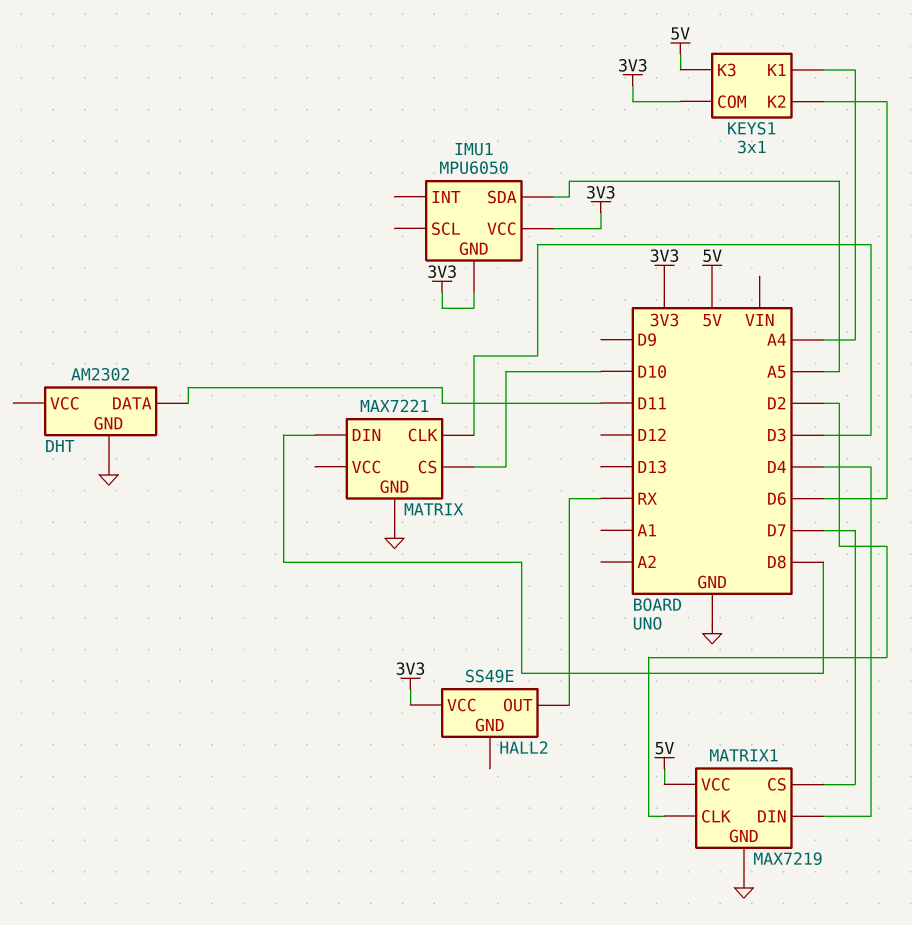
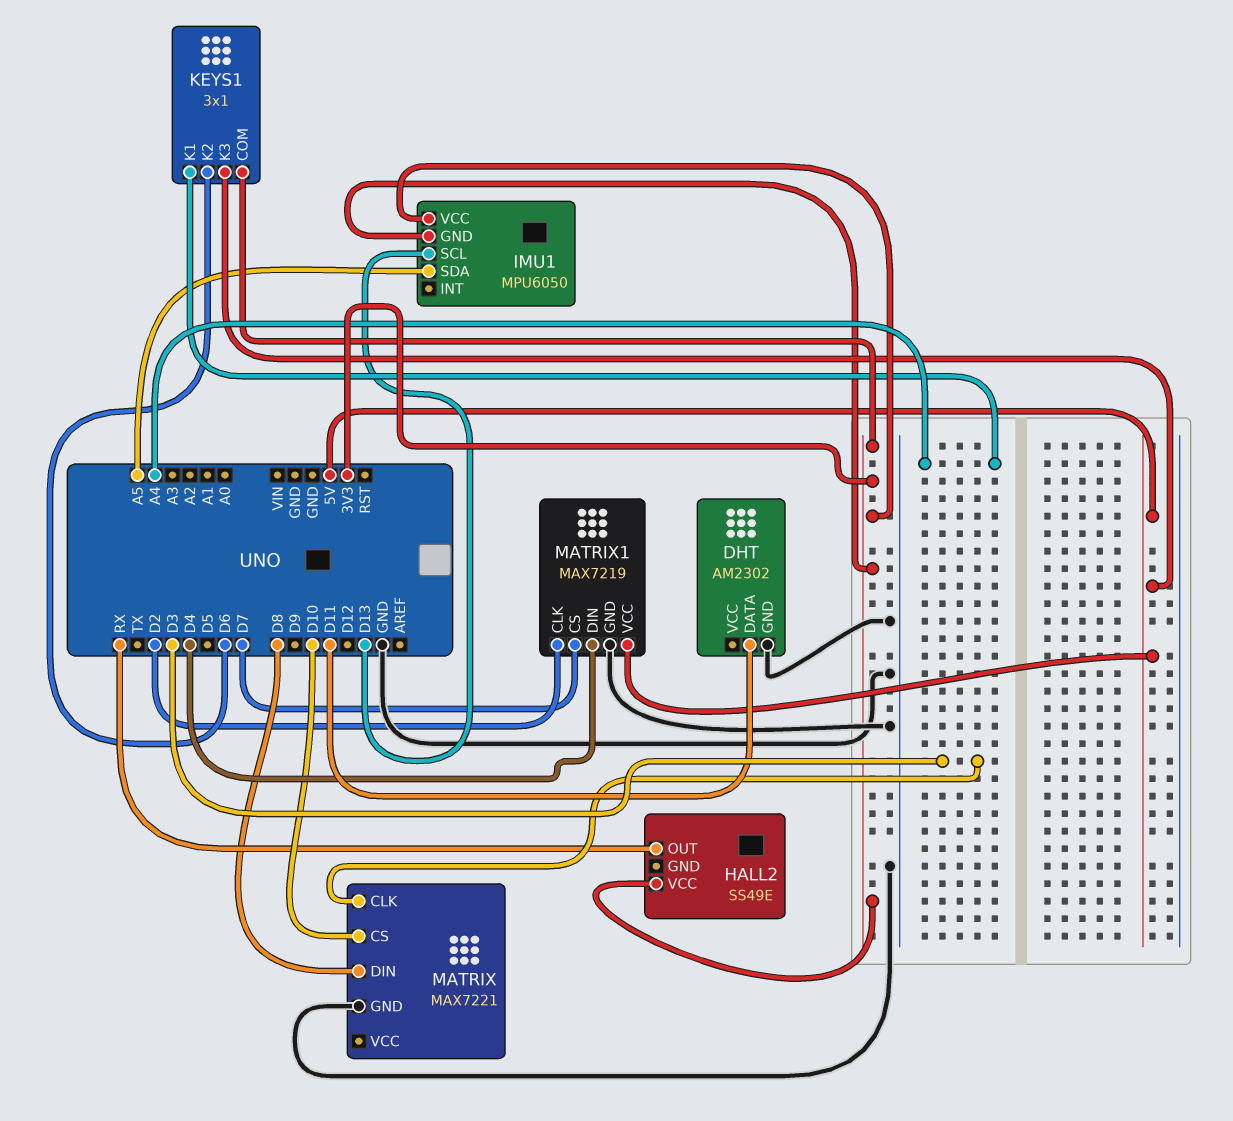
IMU1 pin SCL: none -> D13

